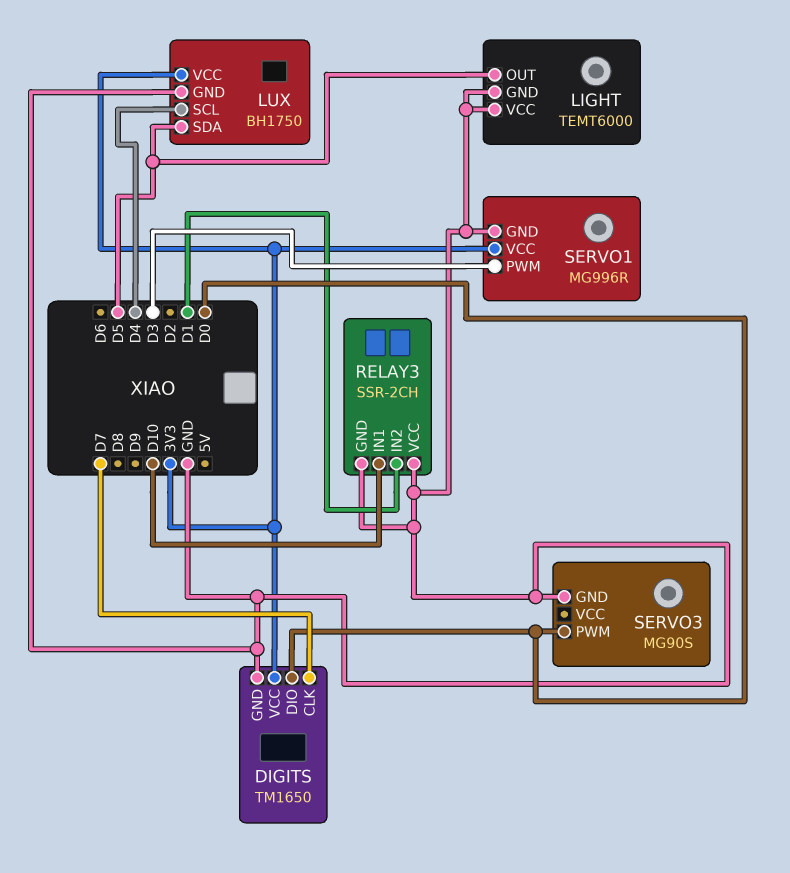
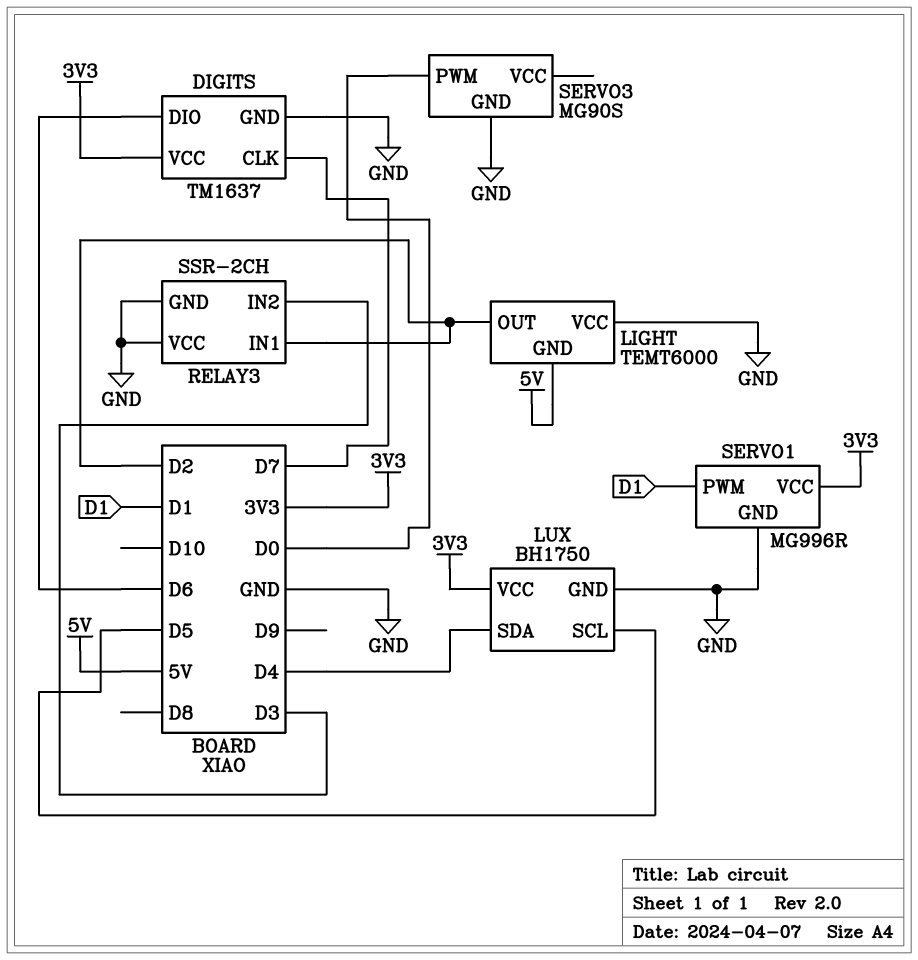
DIGITS: TM1650 -> TM1637
DIGITS pin DIO: D0 -> D6
LIGHT pin GND: GND -> 5V
LIGHT pin OUT: D5 -> D2
LUX pin SCL: D4 -> D5
LUX pin SDA: D5 -> D4
RELAY3 pin IN1: D10 -> D2
RELAY3 pin IN2: D1 -> D3
SERVO1 pin PWM: D3 -> D1

